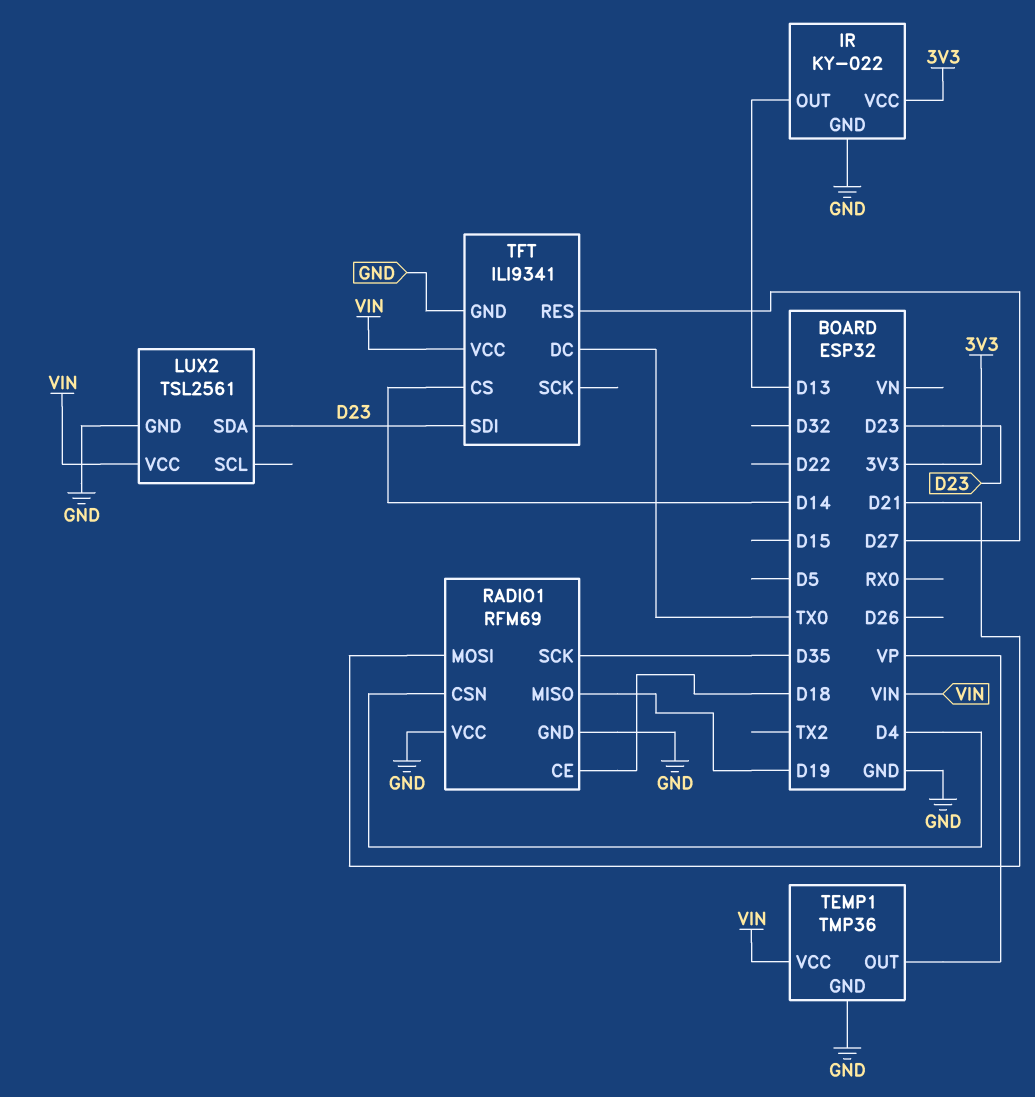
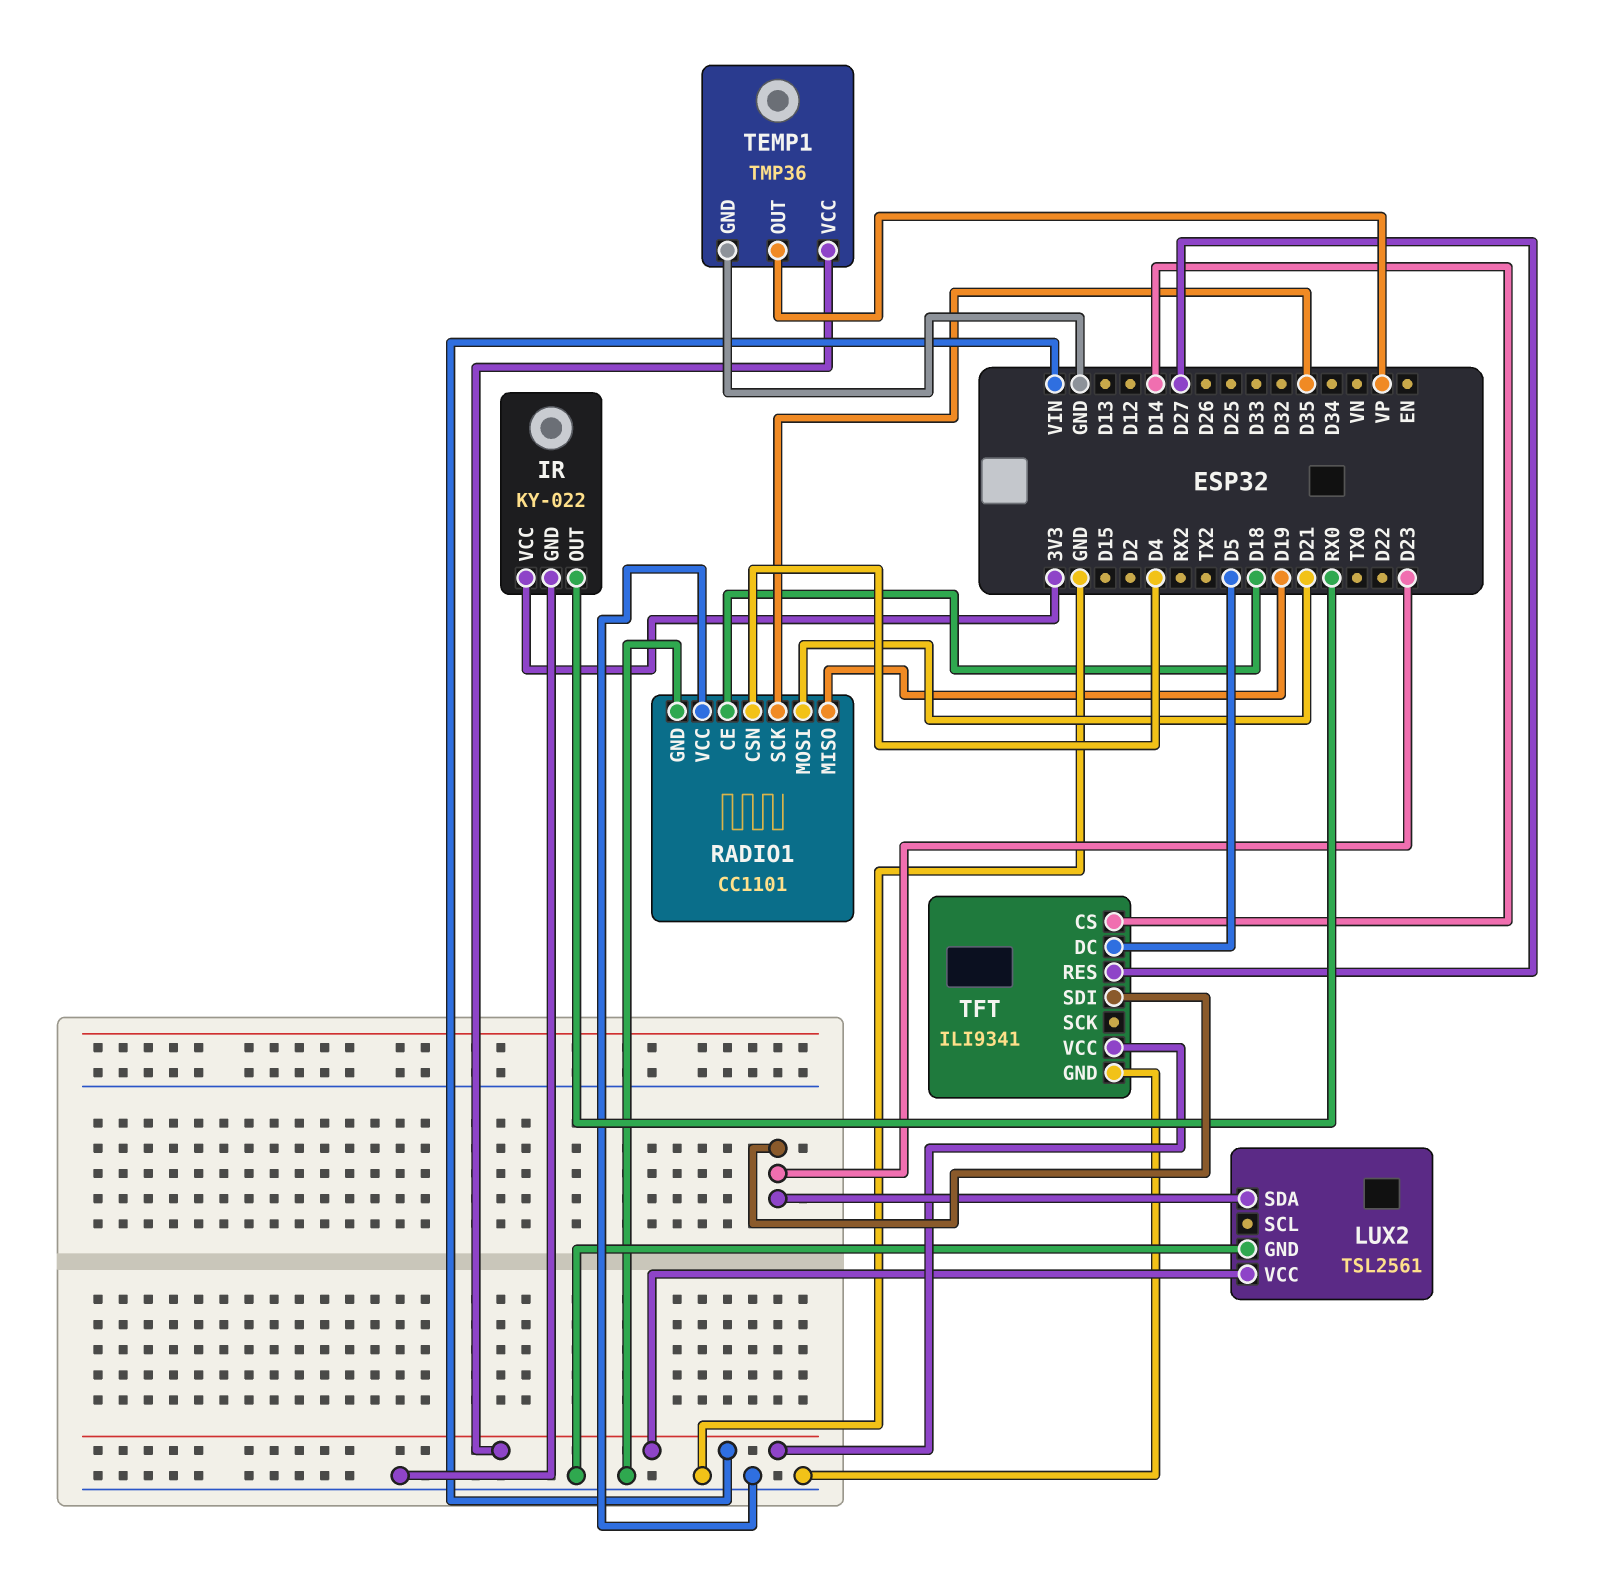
IR pin OUT: D13 -> RX0
RADIO1: RFM69 -> CC1101
TFT pin DC: TX0 -> D5

